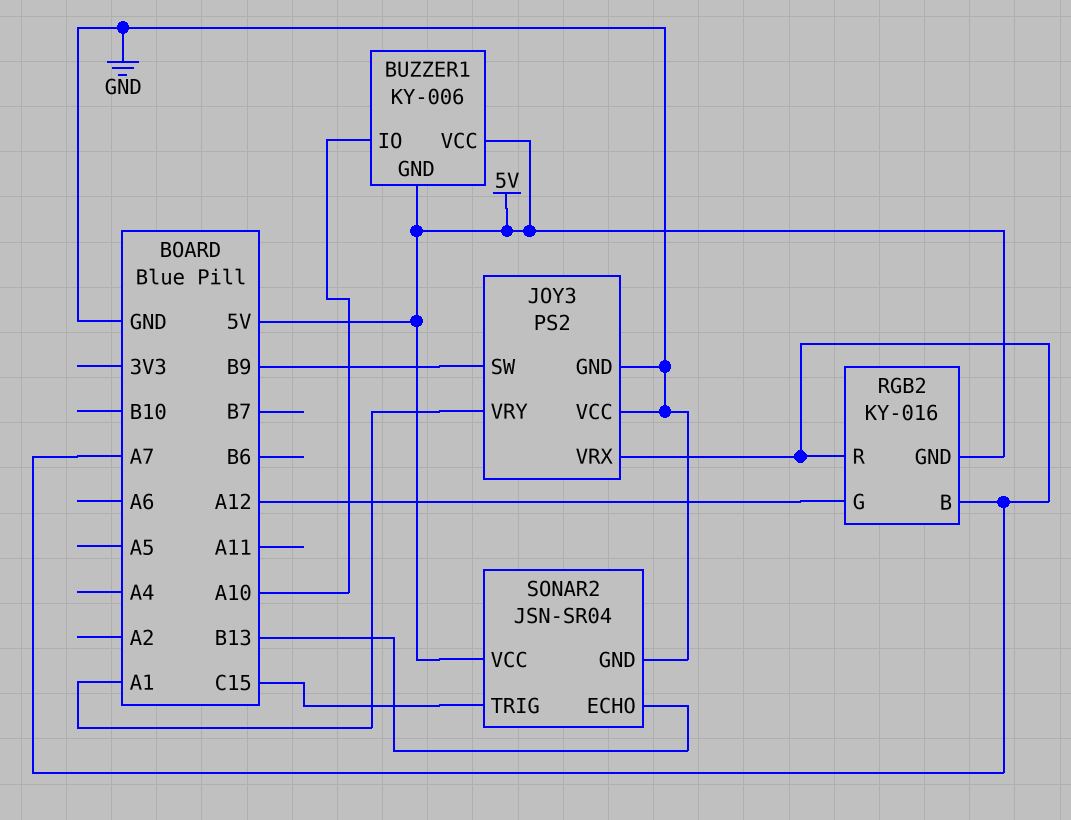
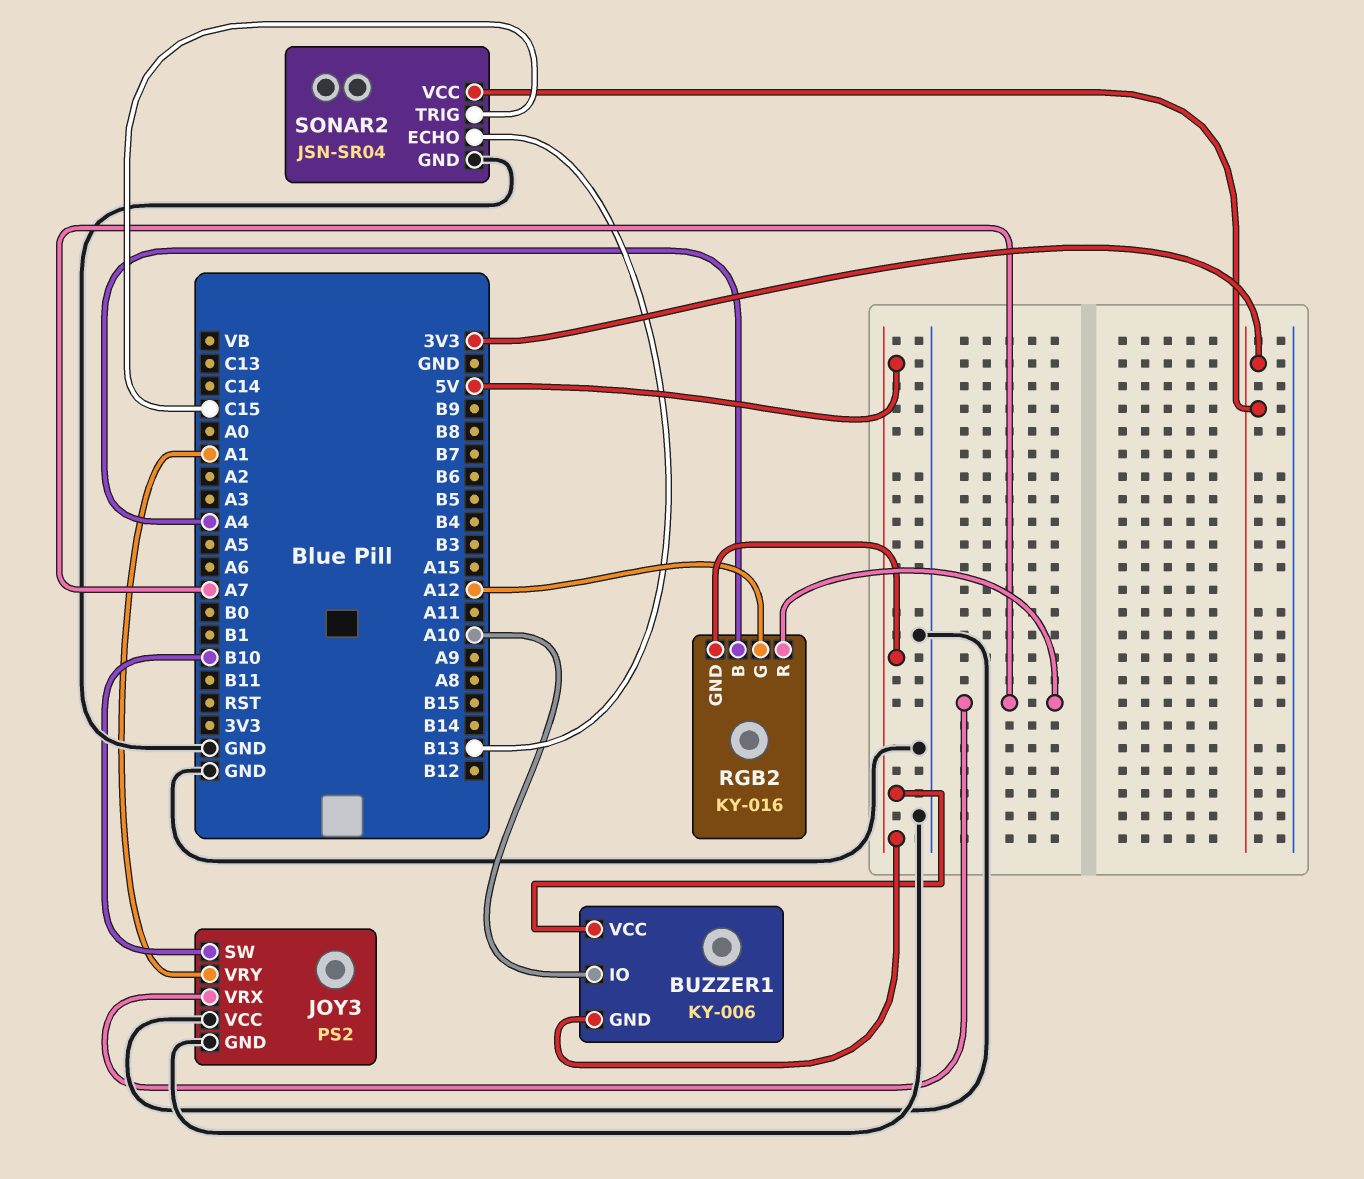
JOY3 pin SW: B9 -> B10
RGB2 pin B: A7 -> A4
SONAR2 pin VCC: 5V -> 3V3

